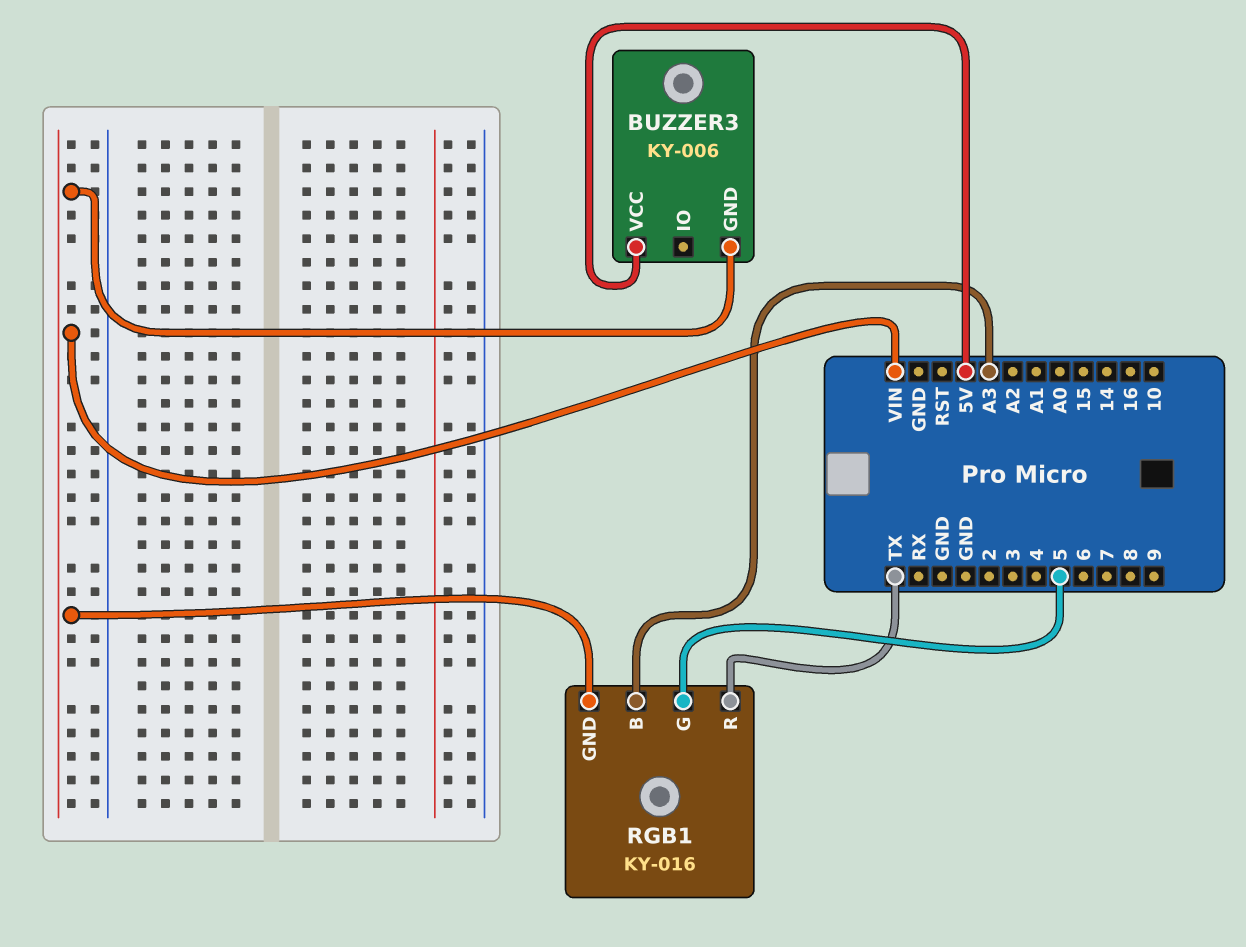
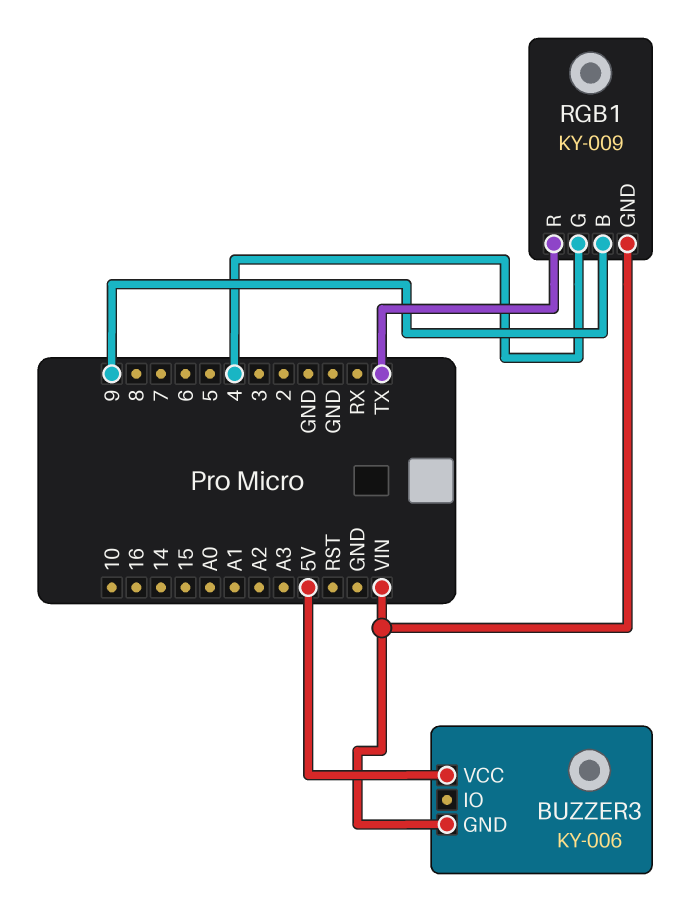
RGB1: KY-016 -> KY-009
RGB1 pin B: A3 -> 9
RGB1 pin G: 5 -> 4

